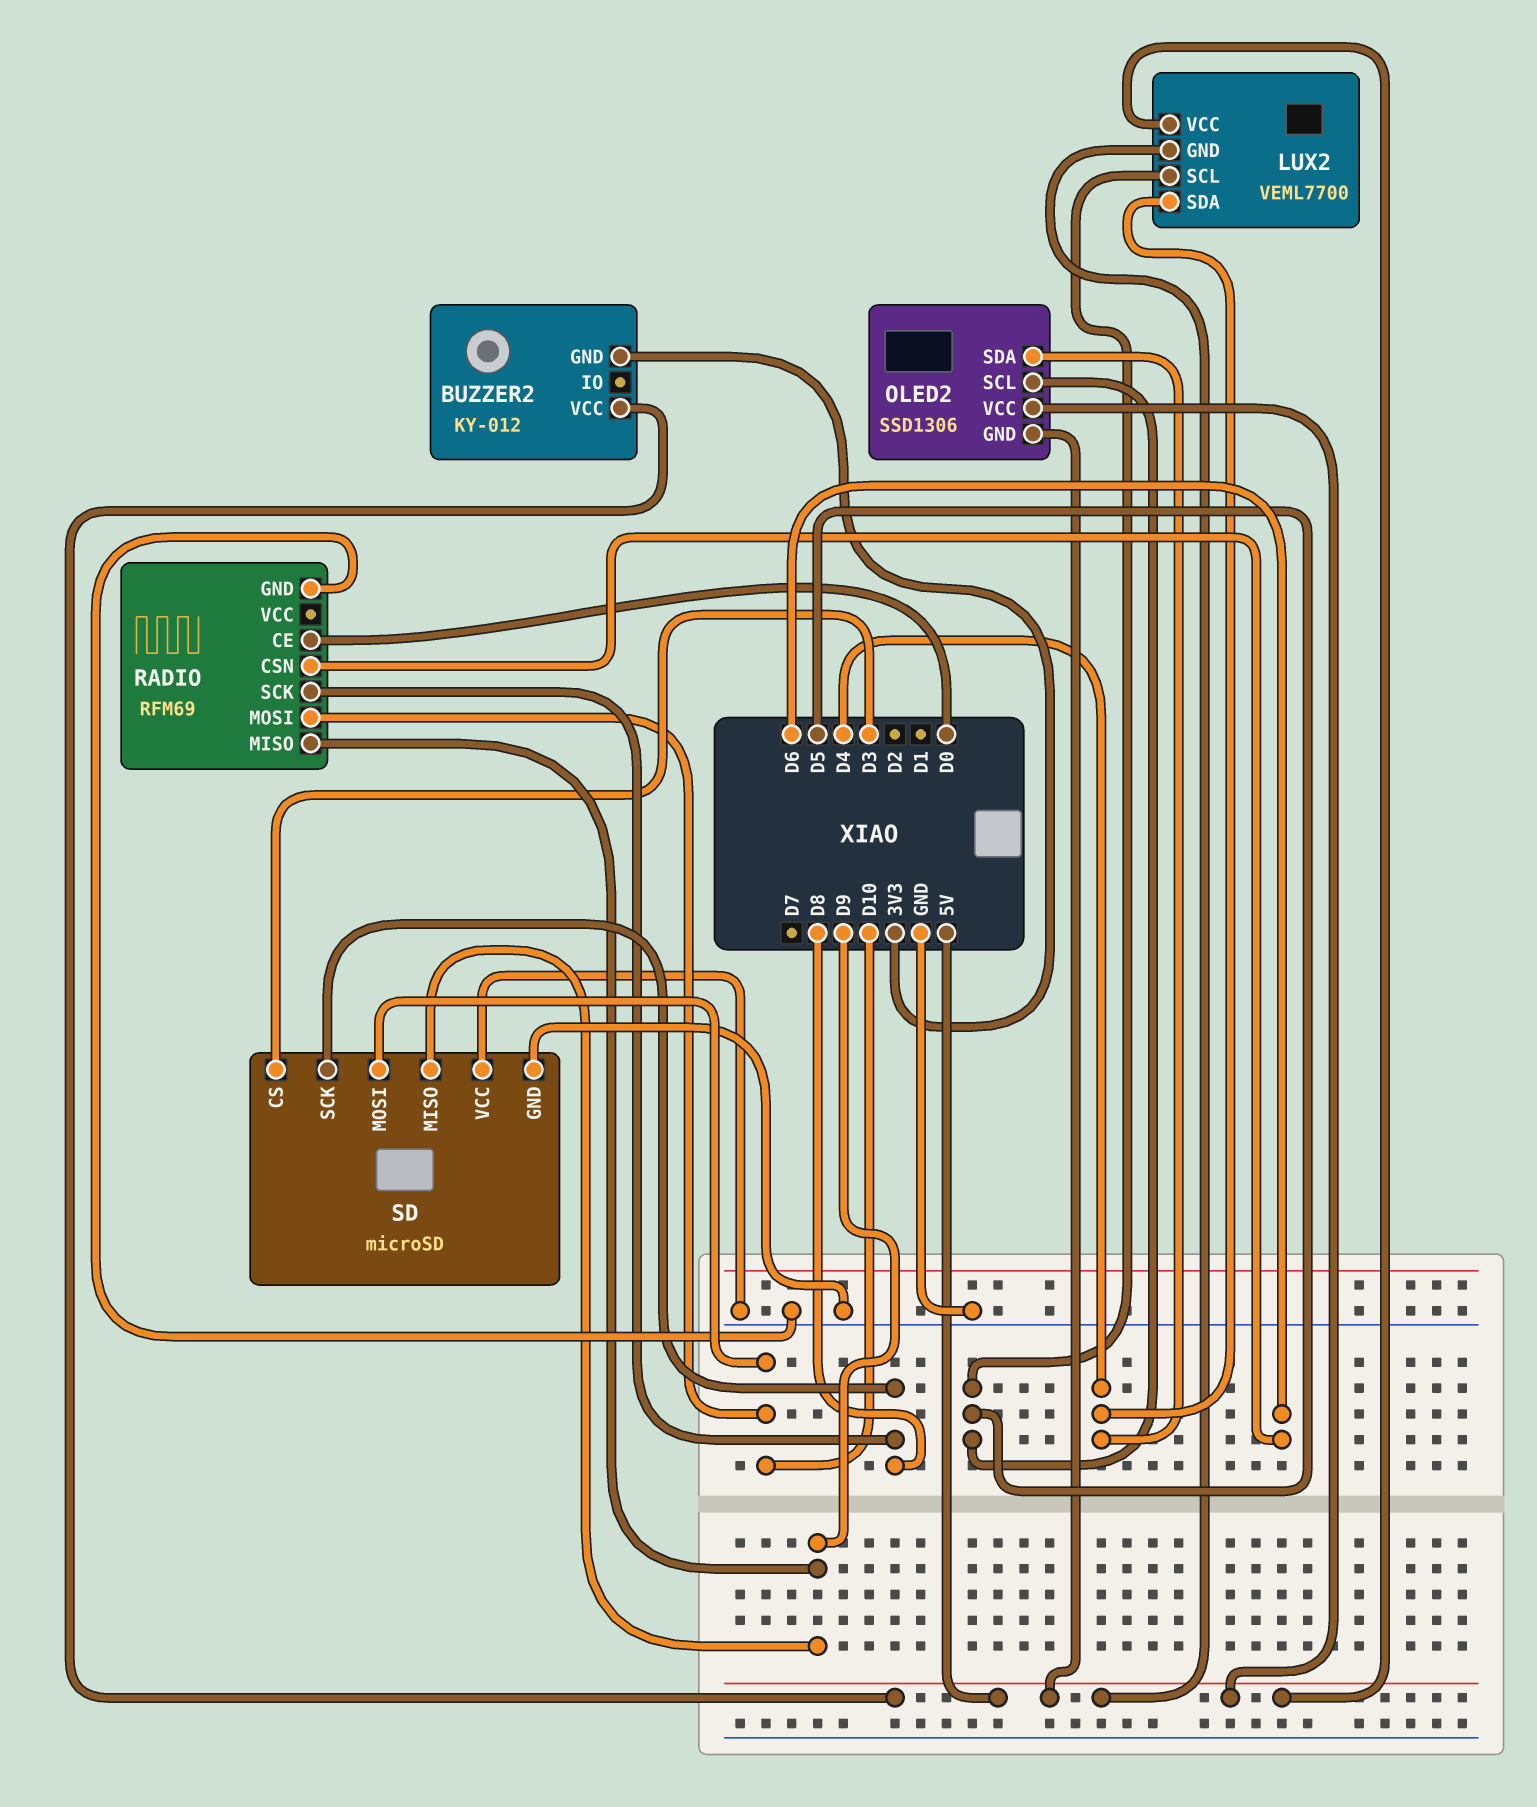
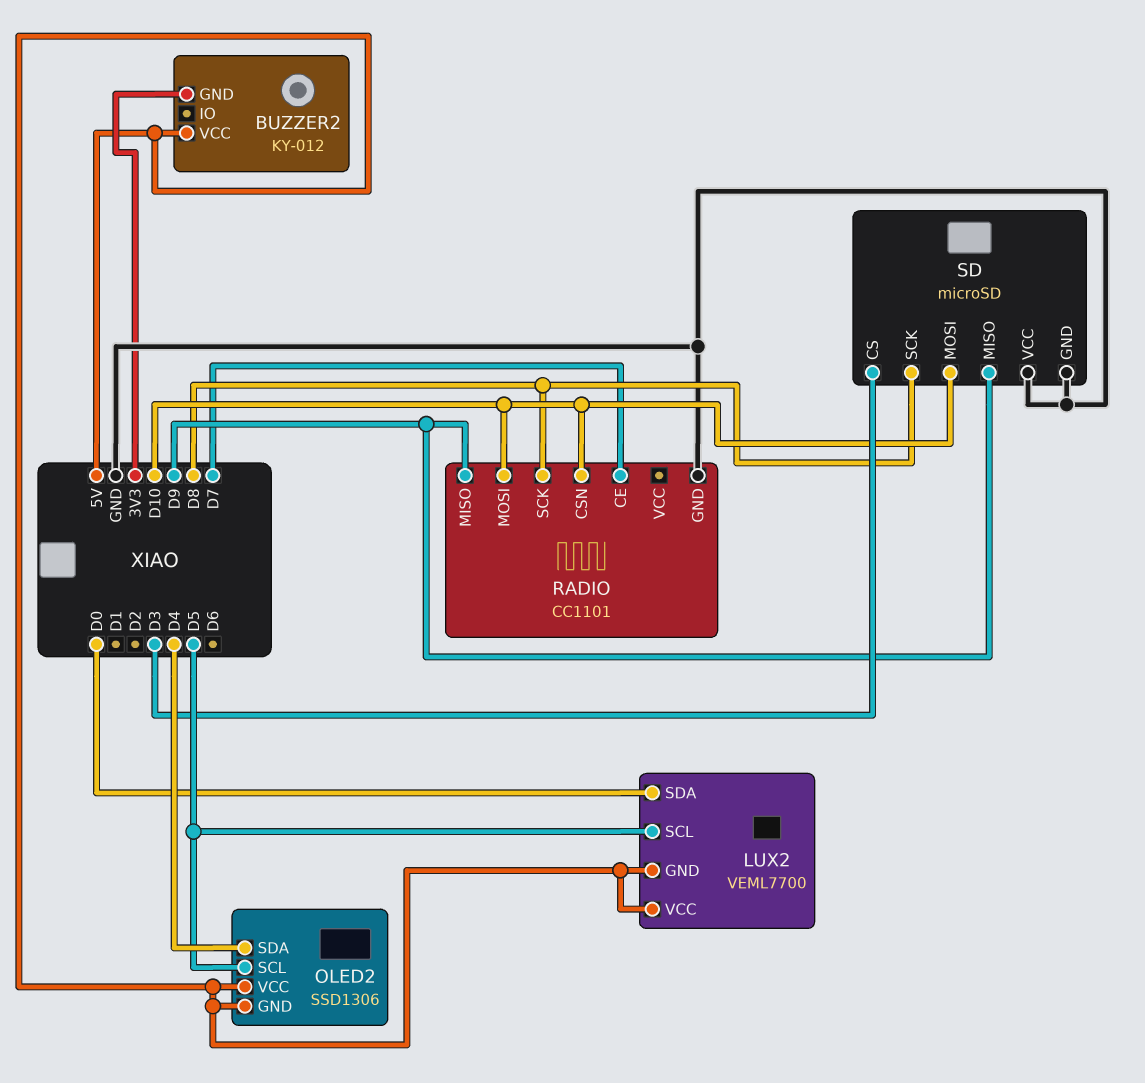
LUX2 pin SDA: D4 -> D0
RADIO: RFM69 -> CC1101
RADIO pin CE: D0 -> D7
RADIO pin CSN: D6 -> D10

